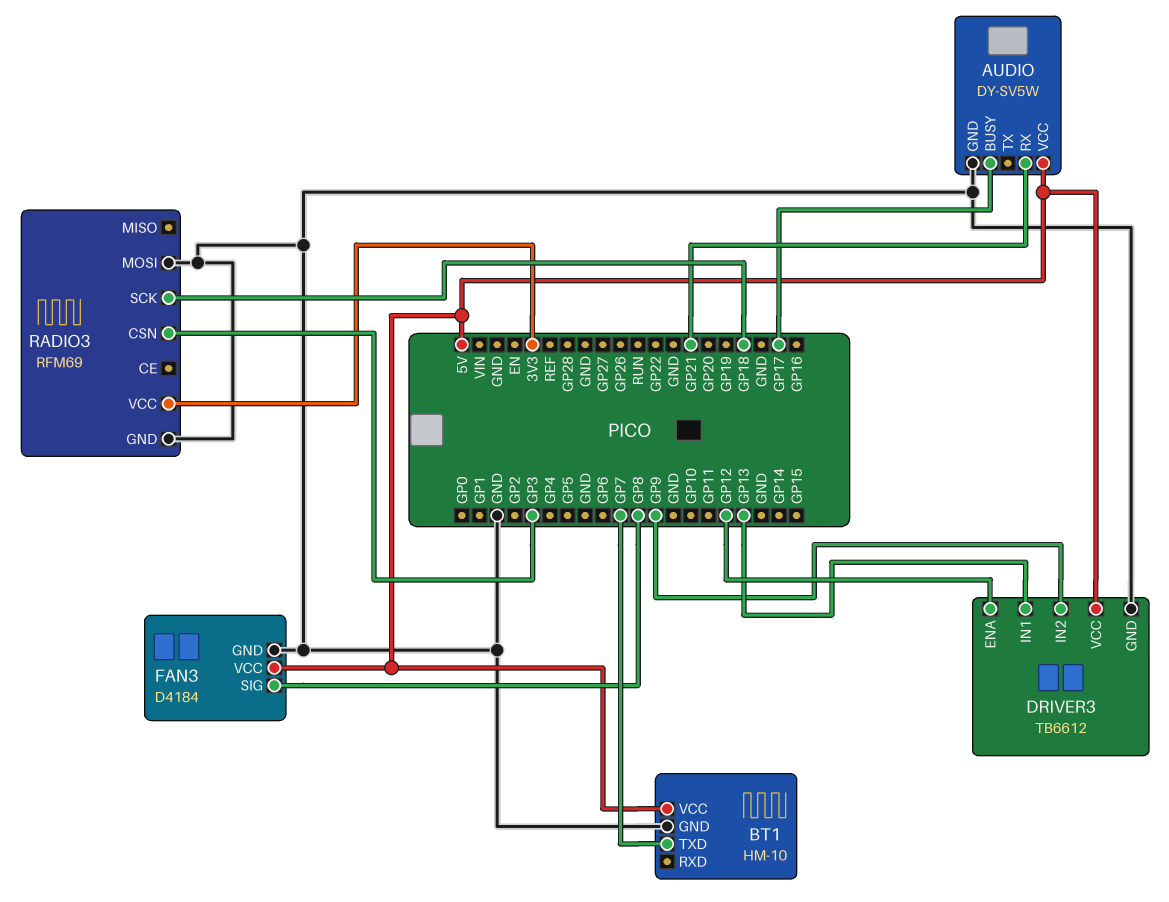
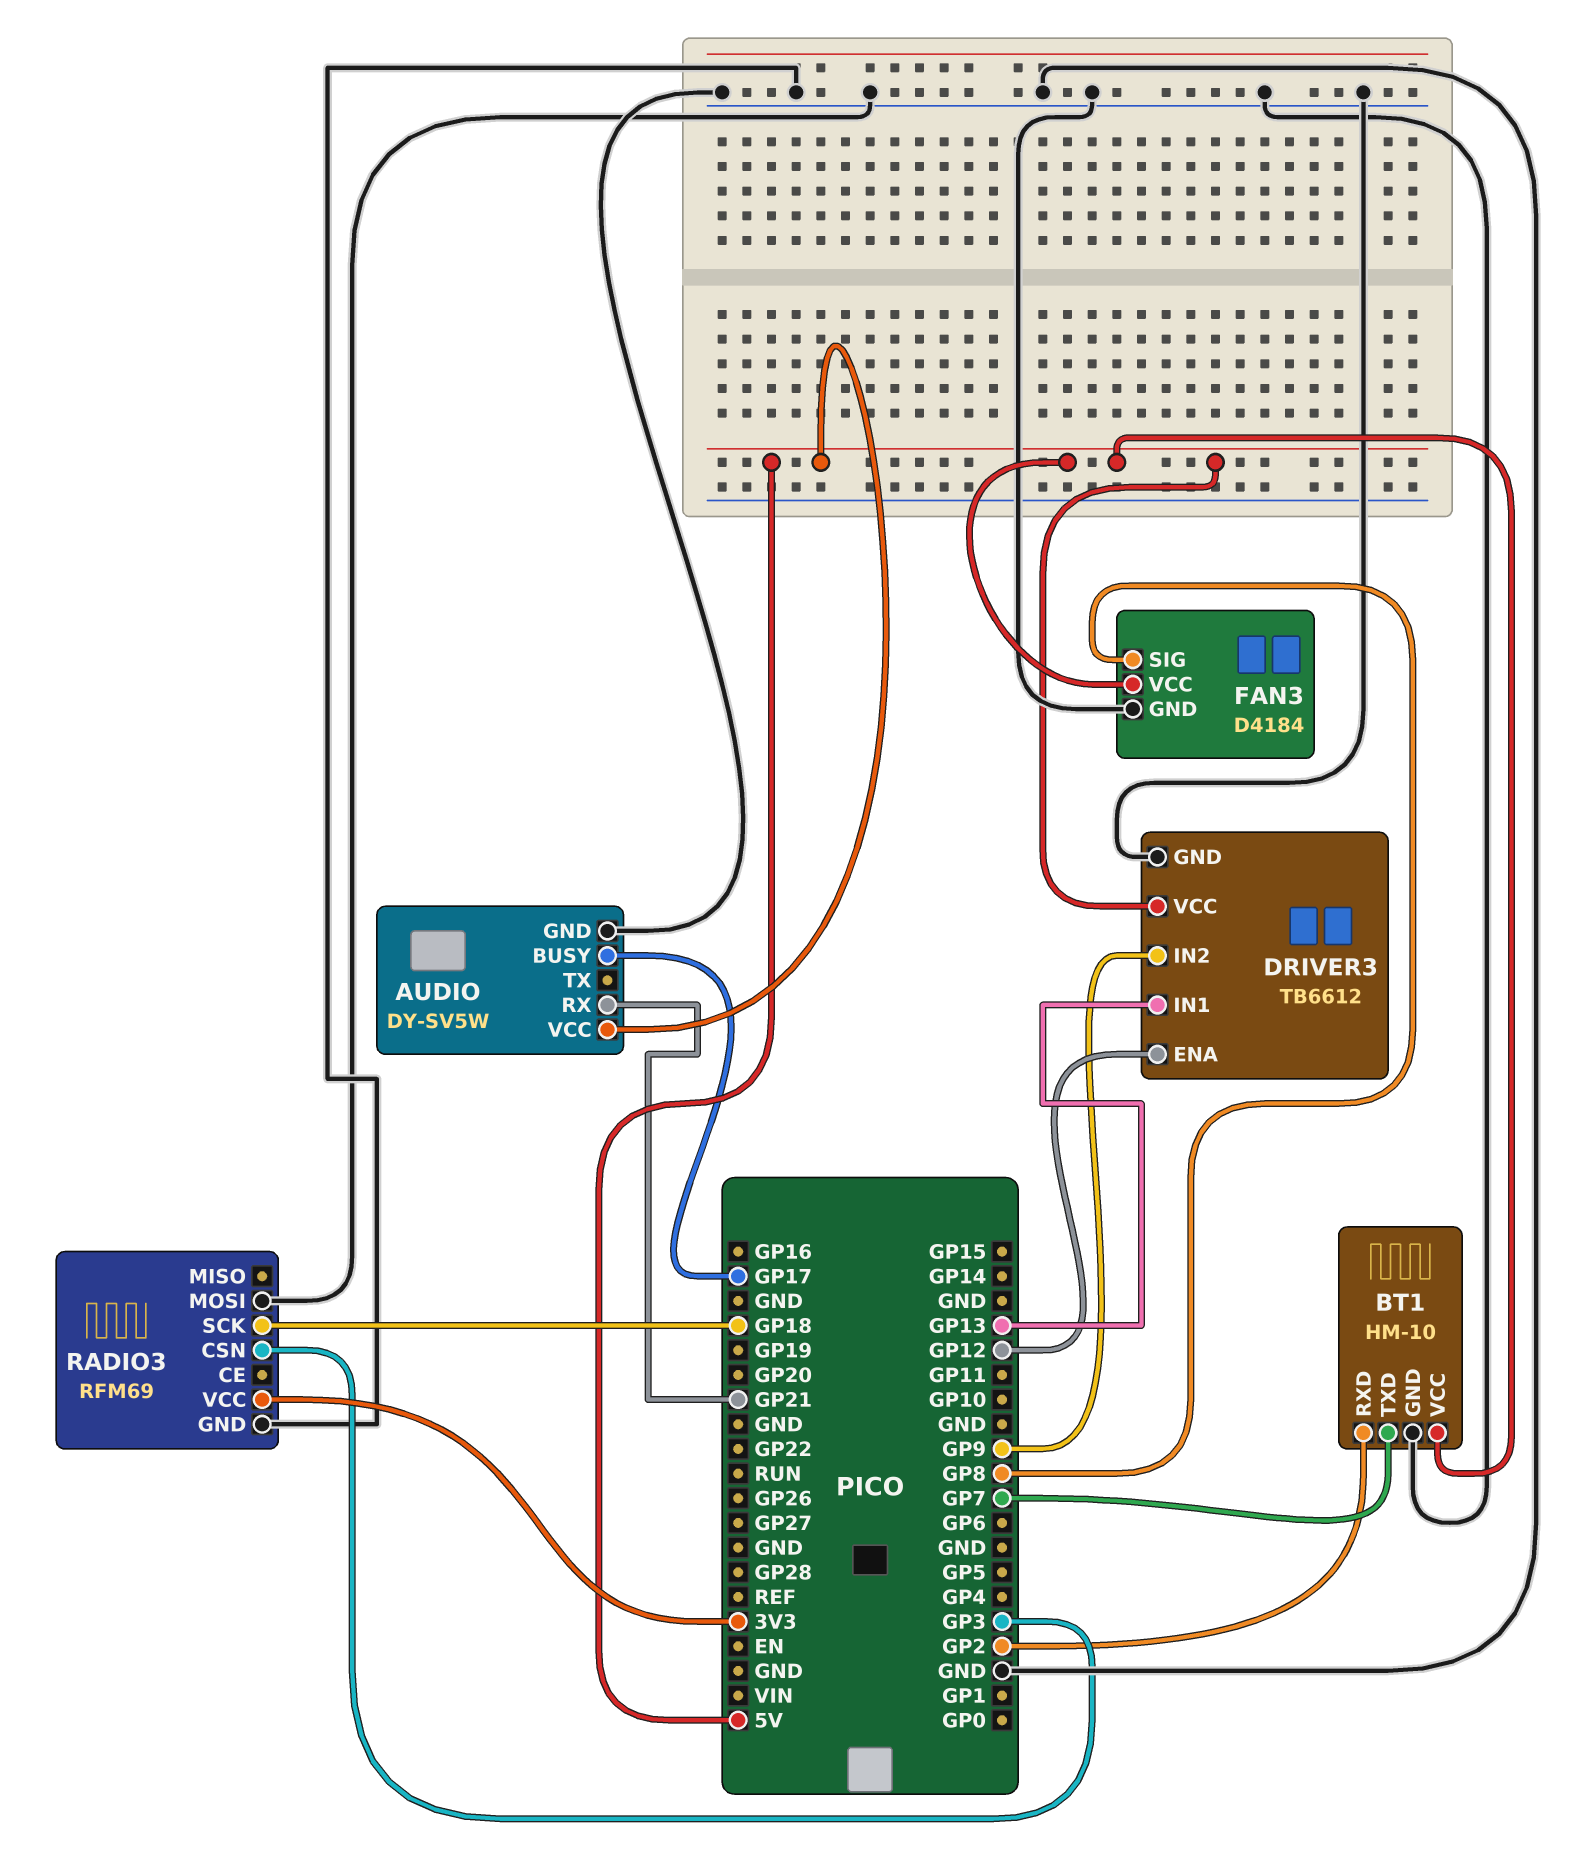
BT1 pin RXD: none -> GP2

